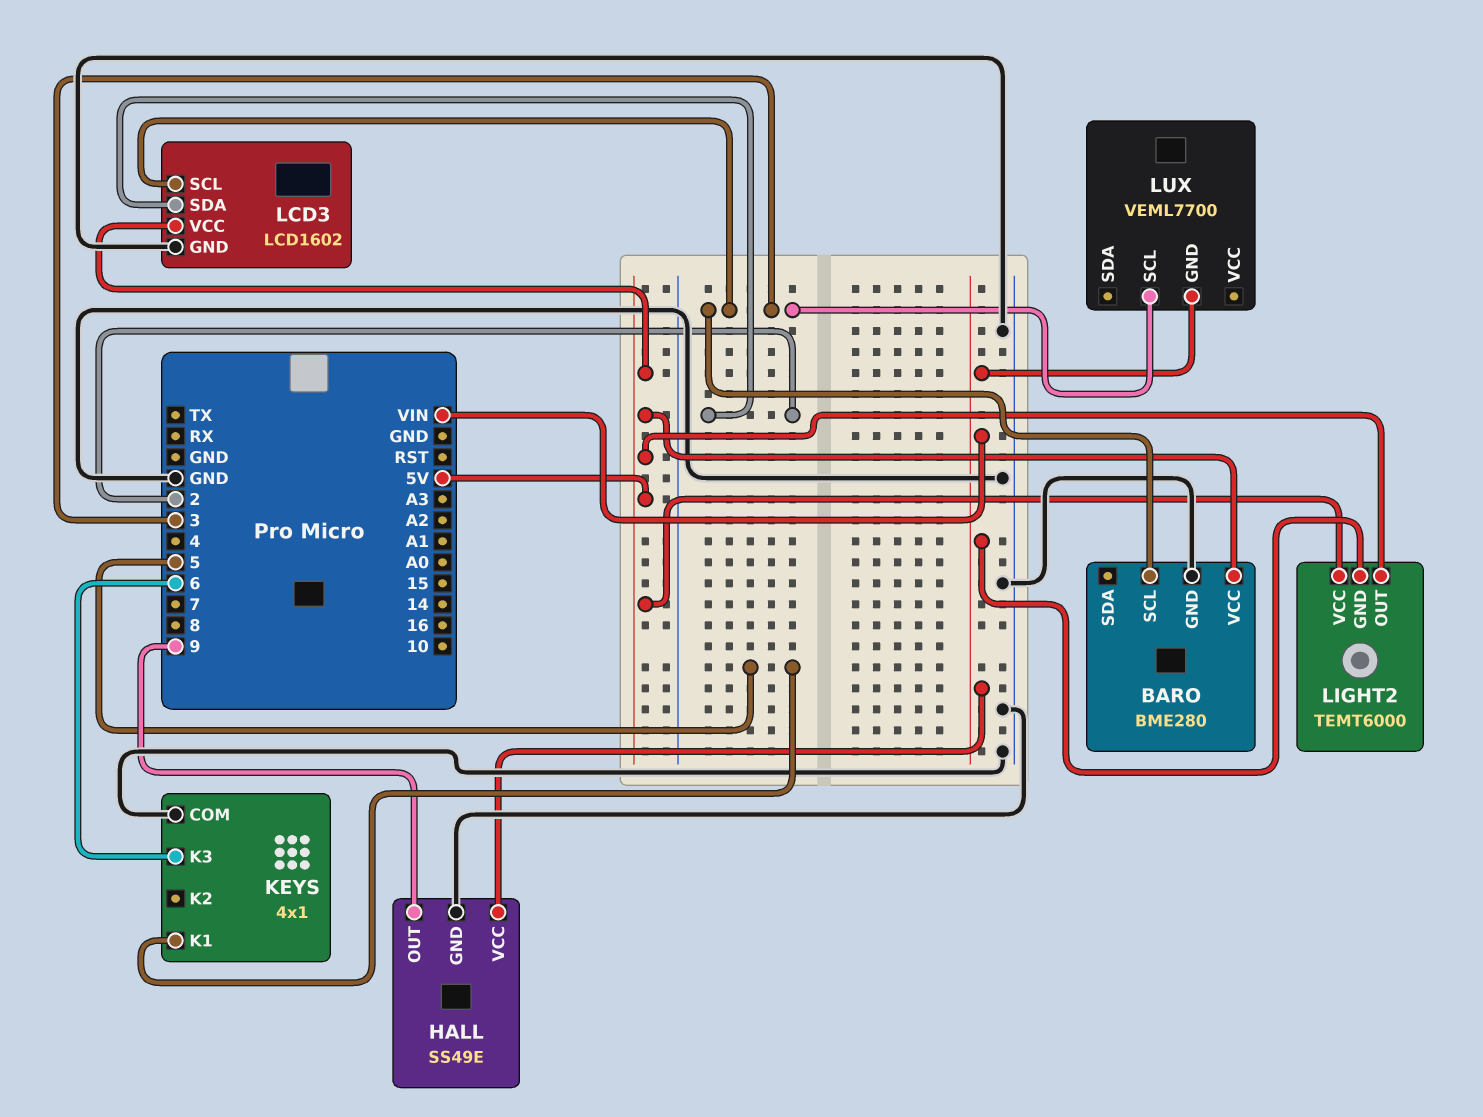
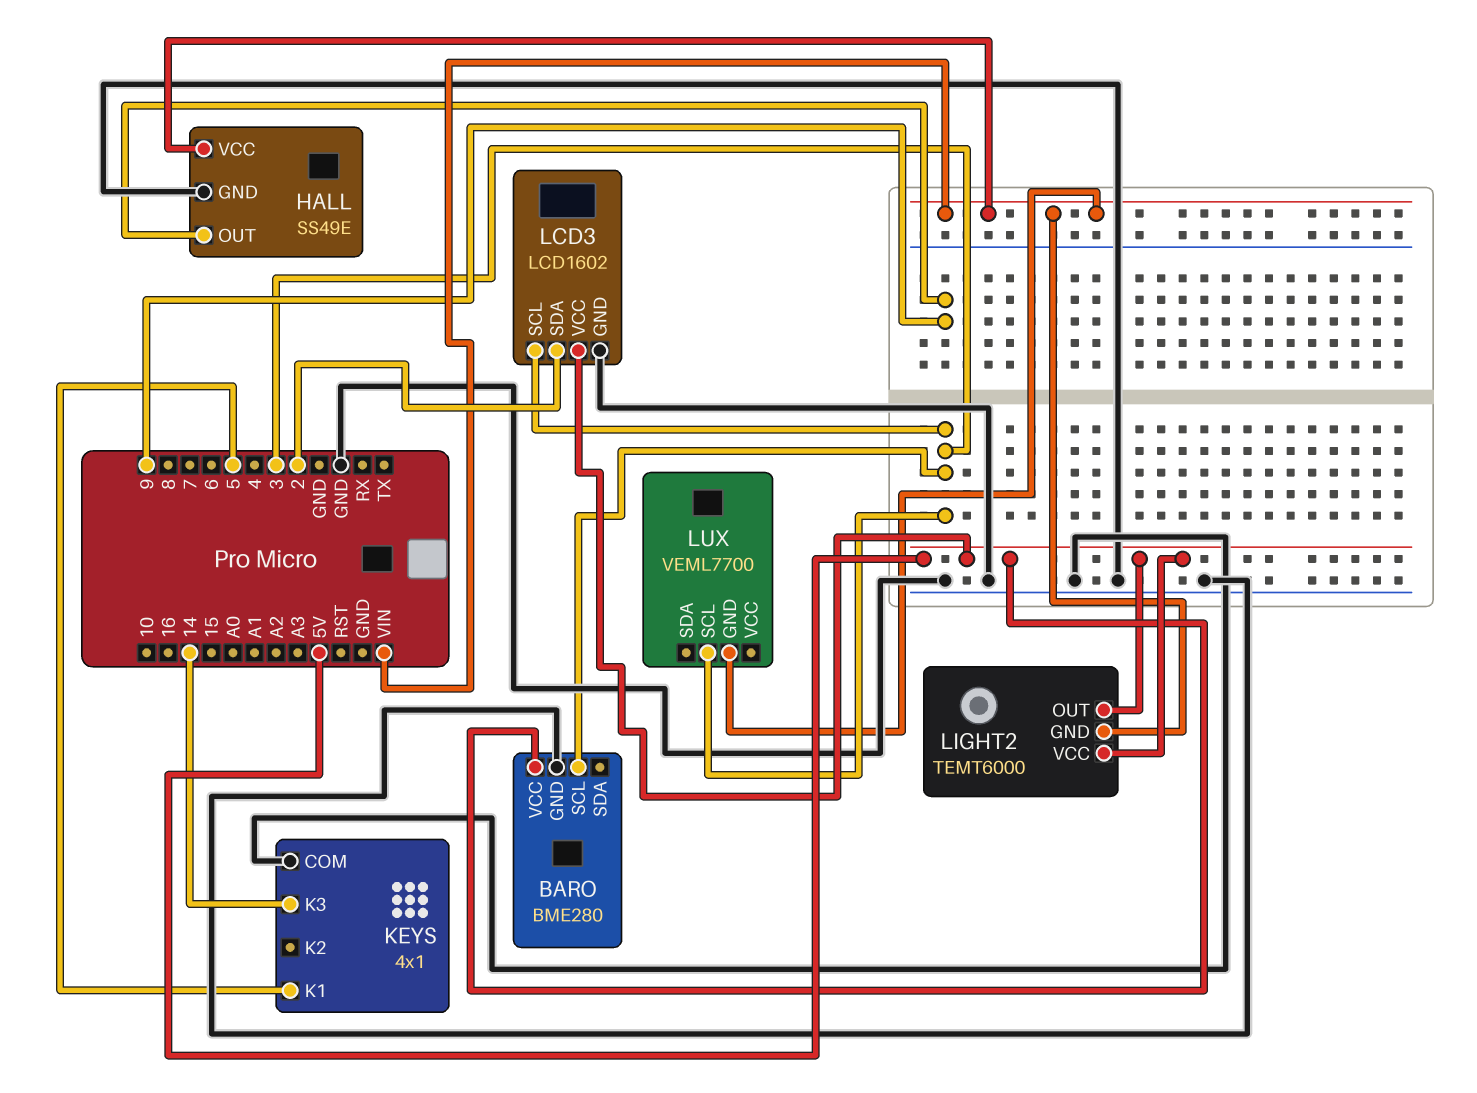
KEYS pin K3: 6 -> 14

